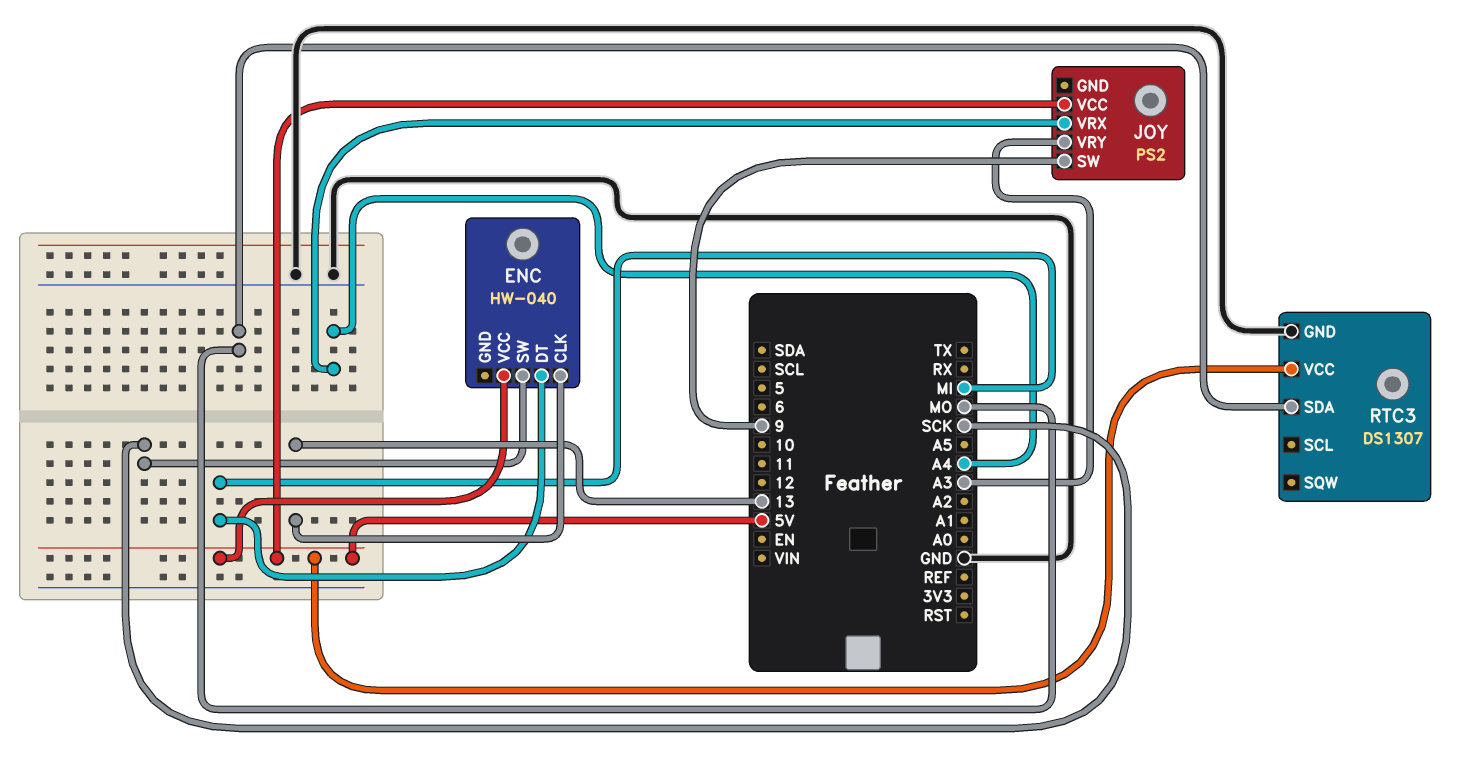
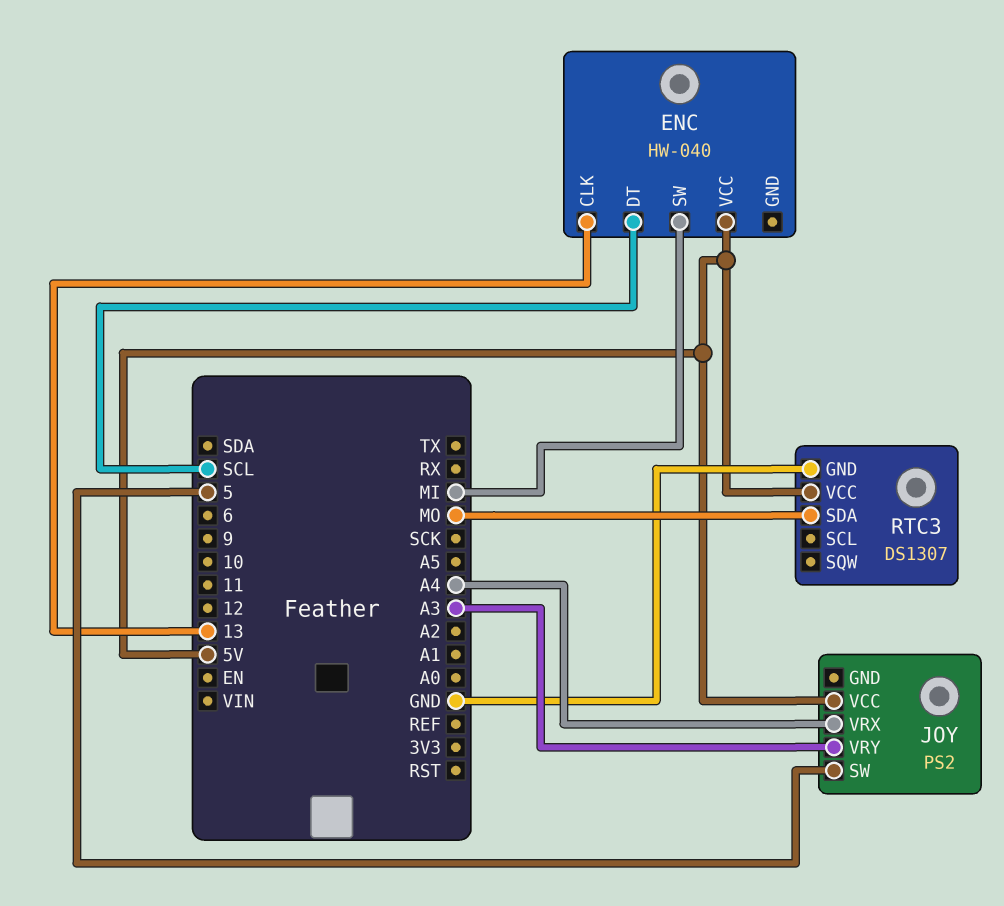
ENC pin DT: MI -> SCL
ENC pin SW: SCK -> MI
JOY pin SW: 9 -> 5

